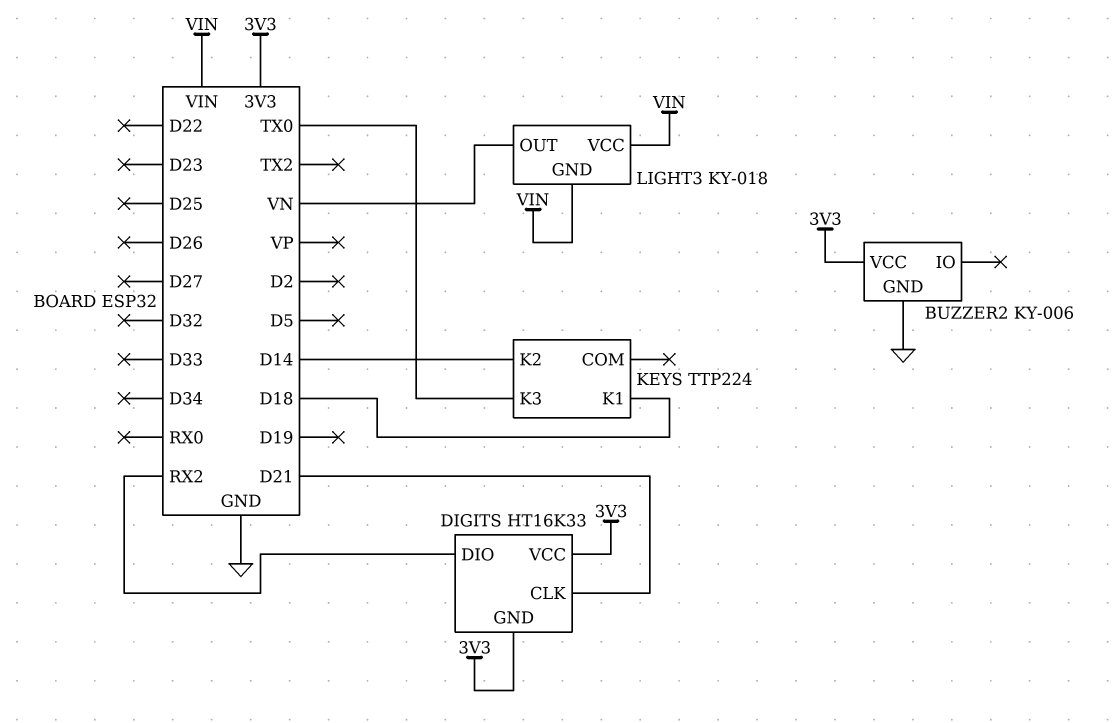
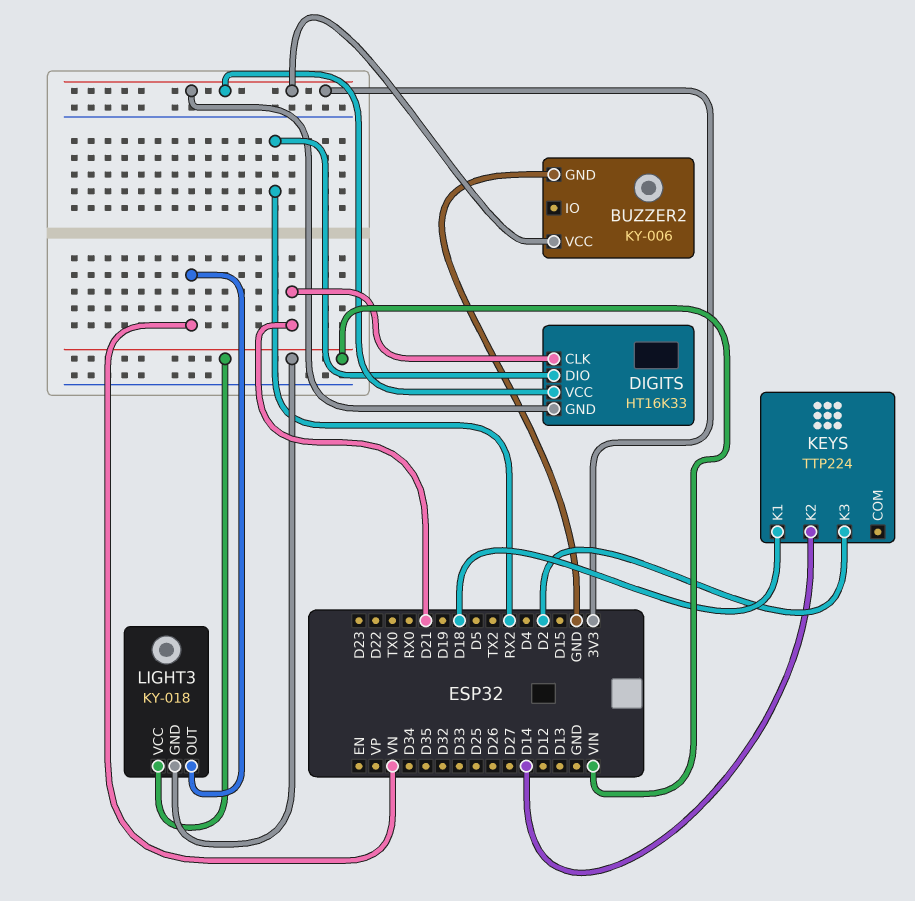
KEYS pin K3: TX0 -> D2

